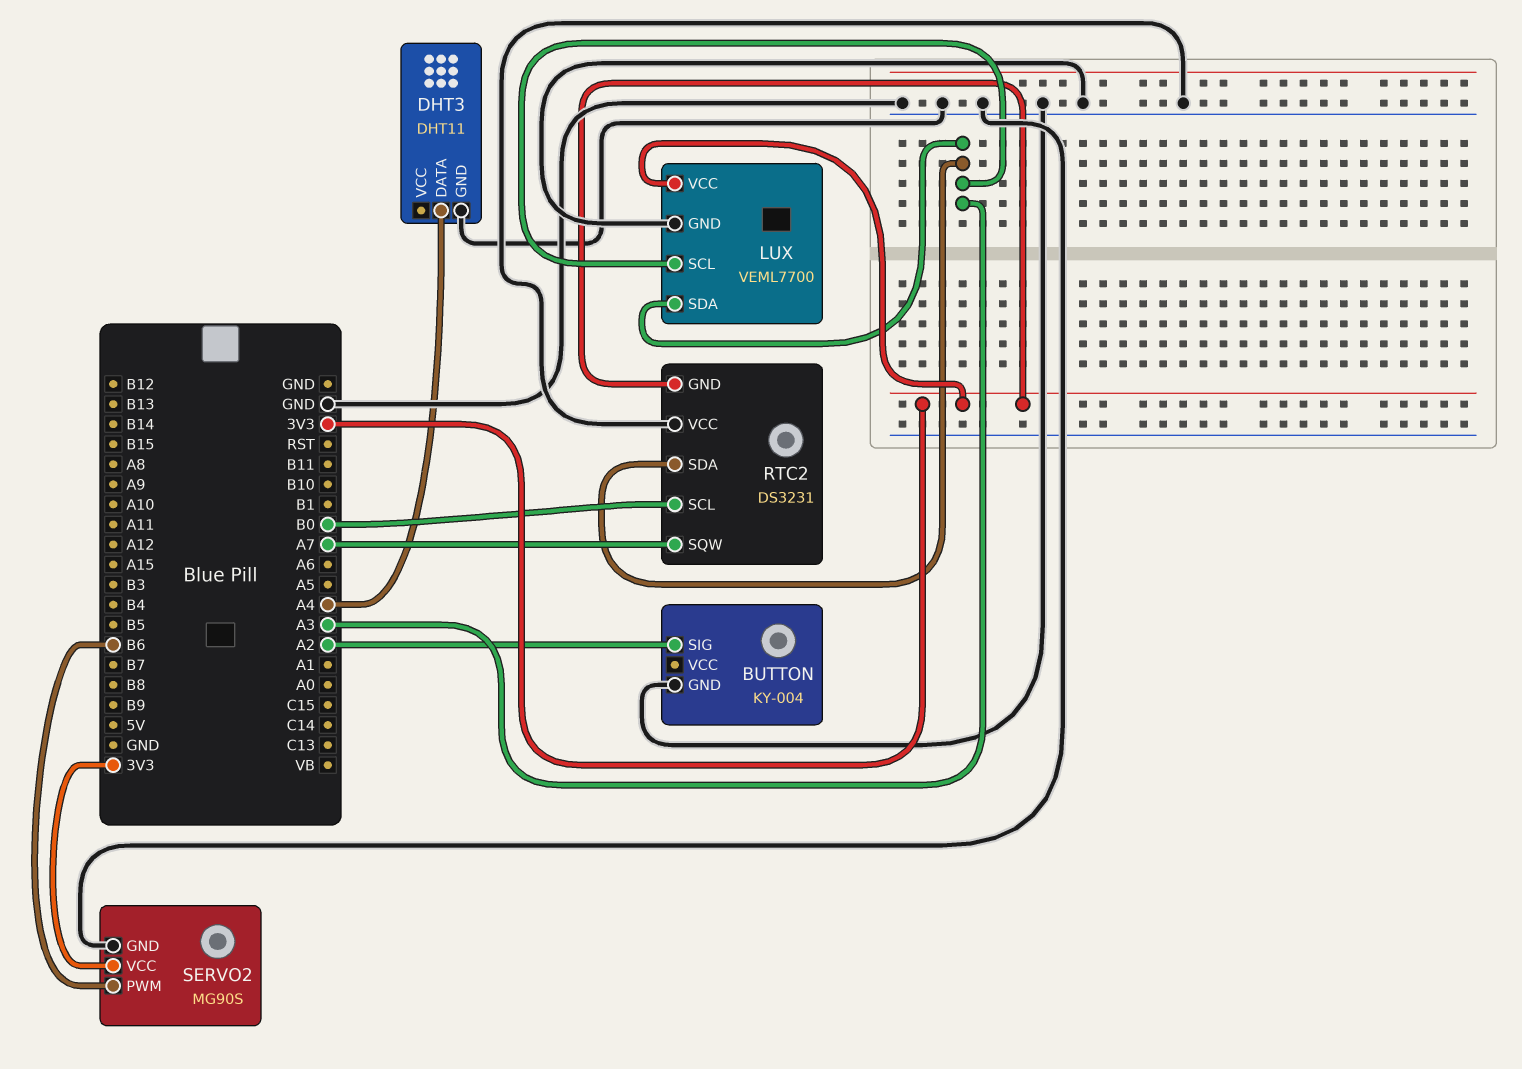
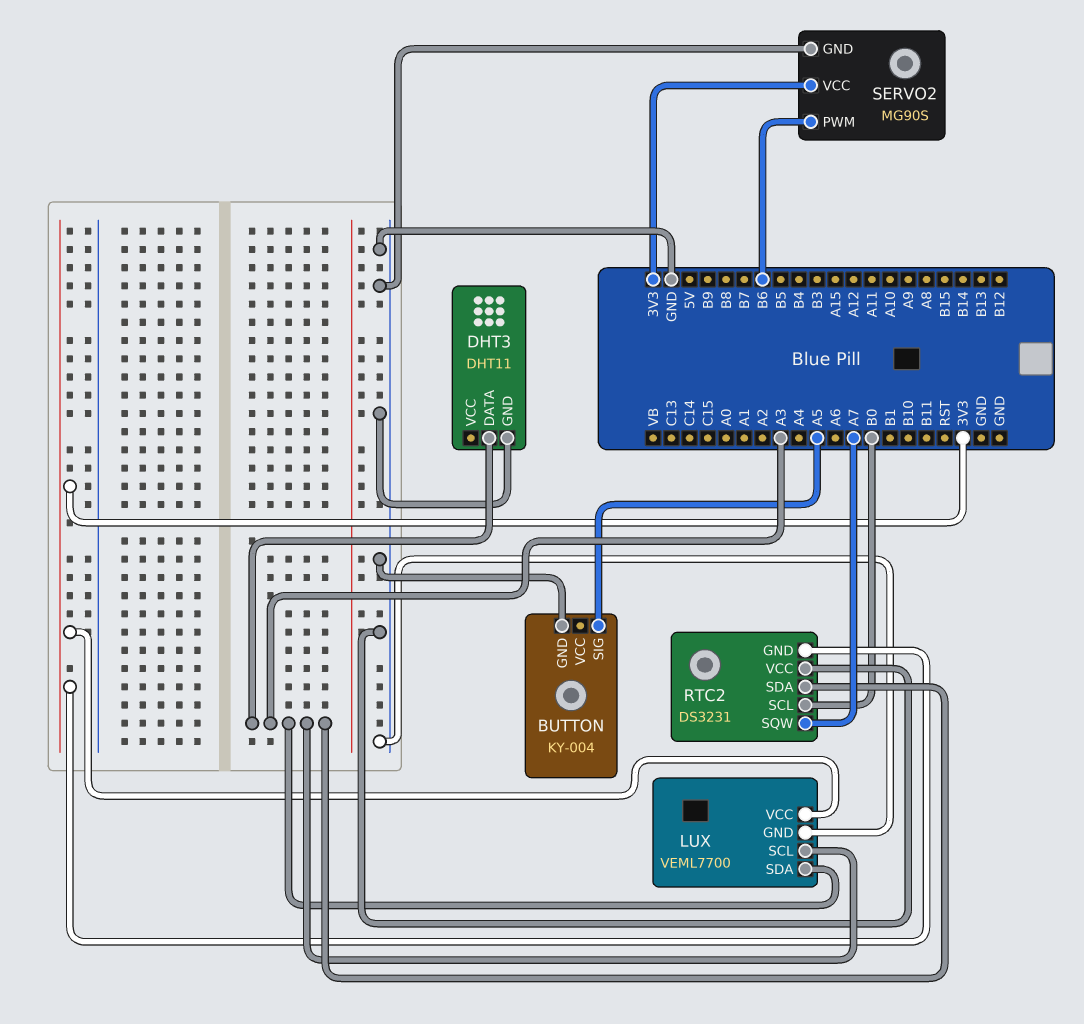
BUTTON pin SIG: A2 -> A5
DHT3 pin DATA: A4 -> A3

